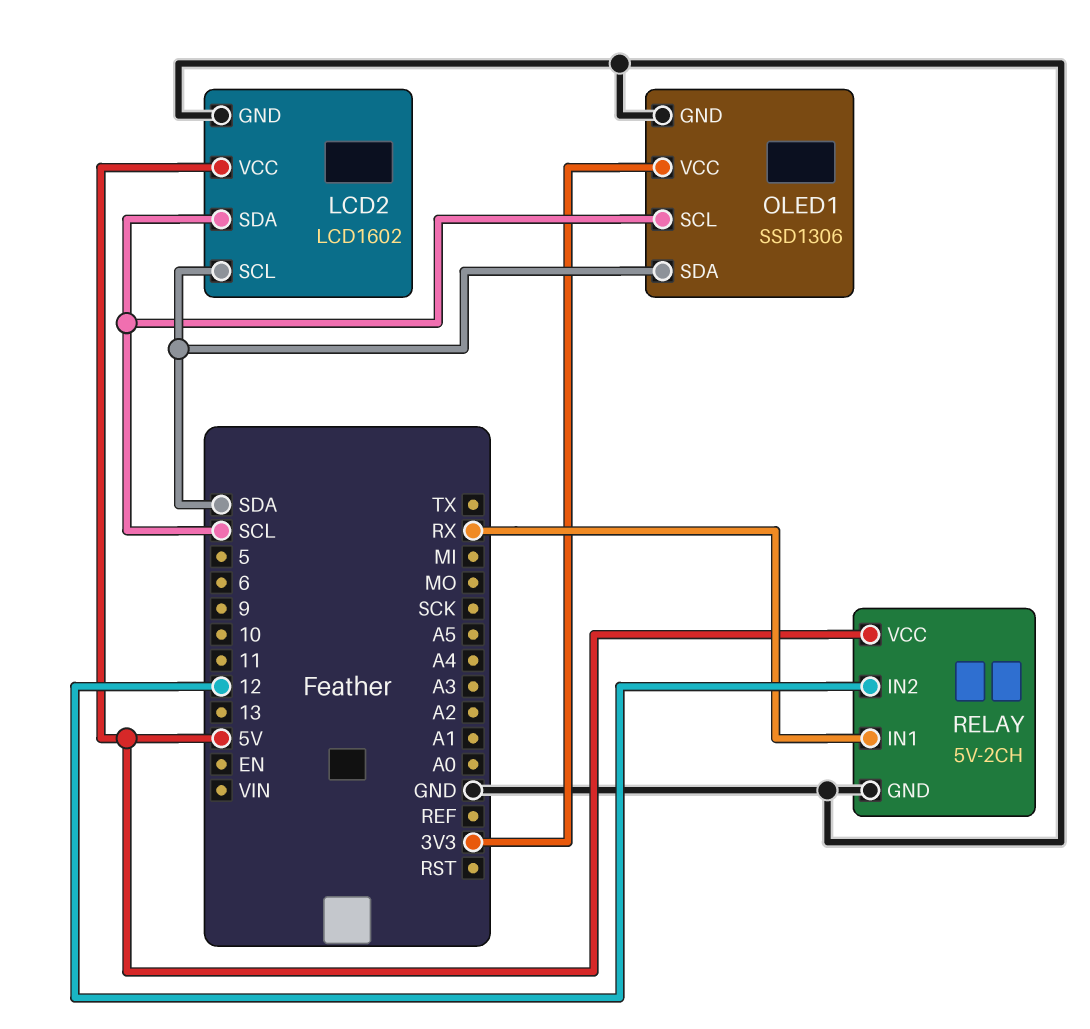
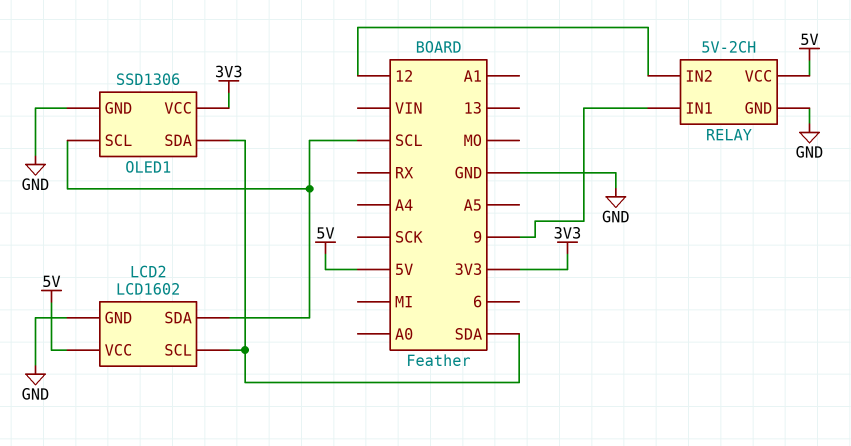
RELAY pin IN1: RX -> 9

